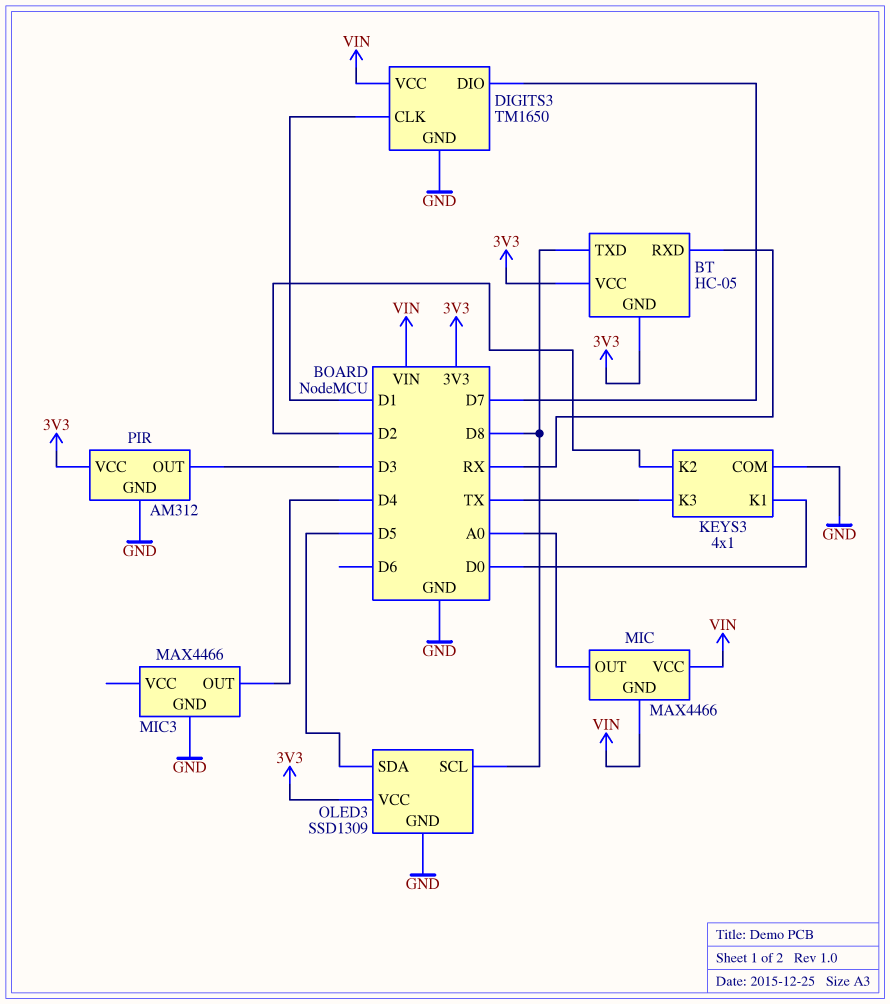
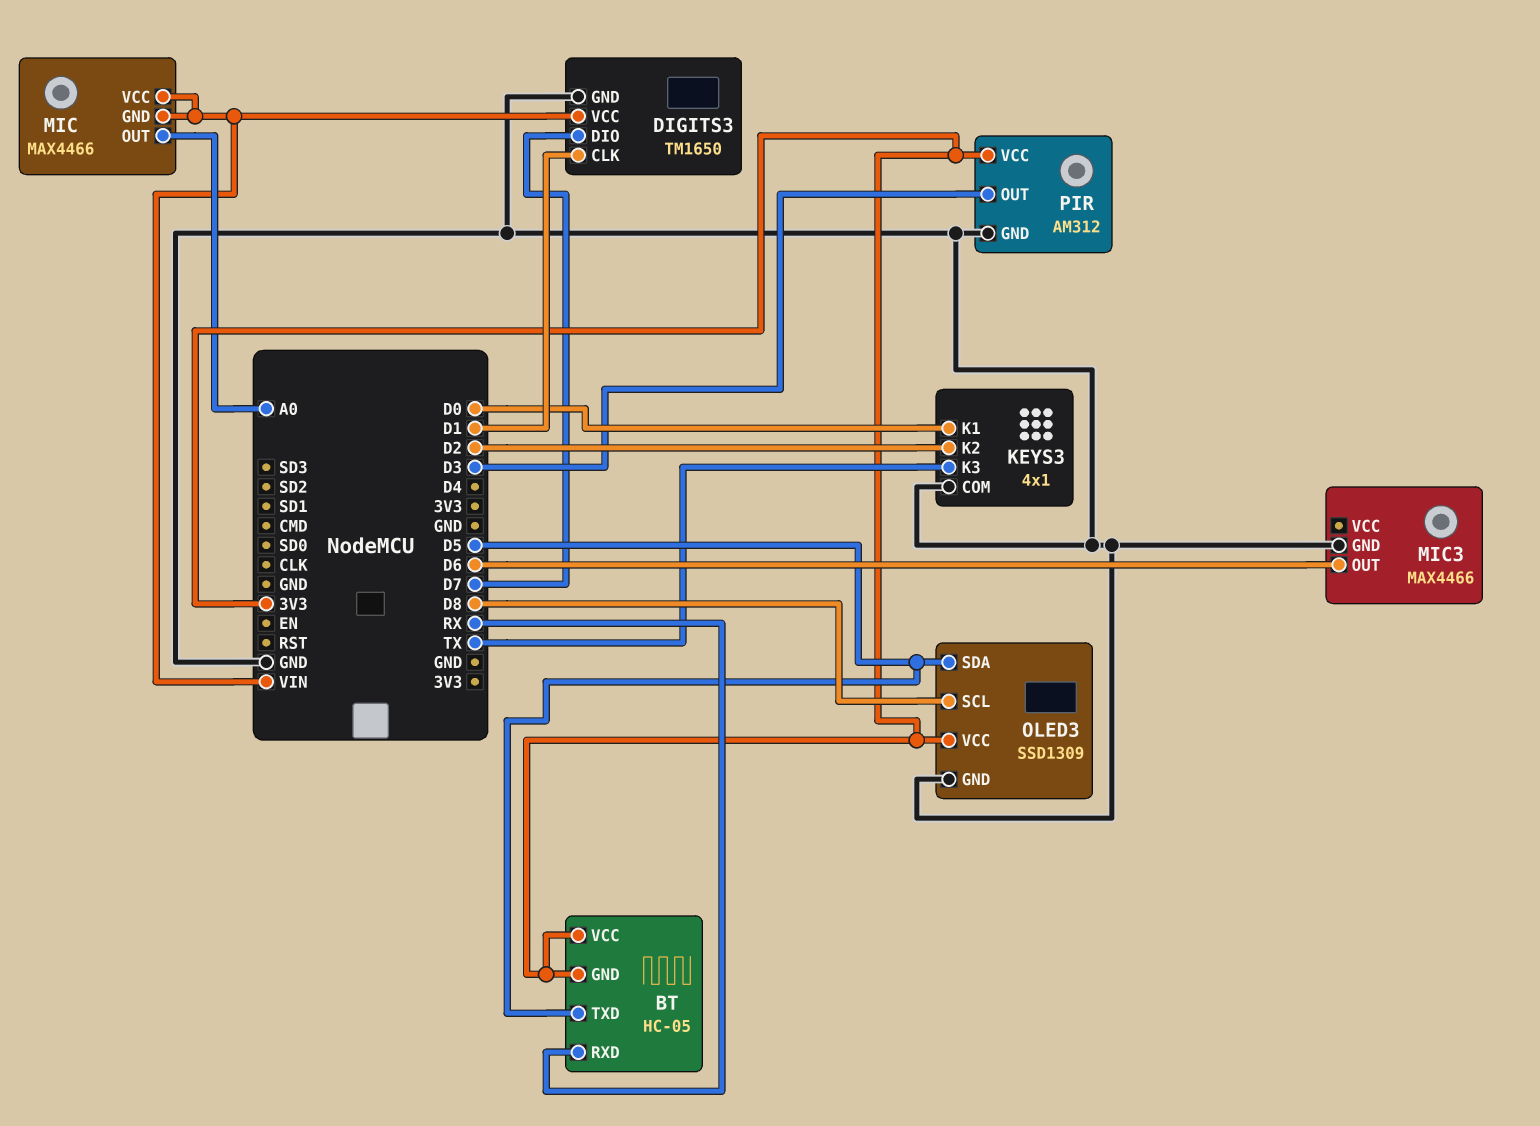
BT pin TXD: D8 -> D5
MIC3 pin OUT: D4 -> D6

